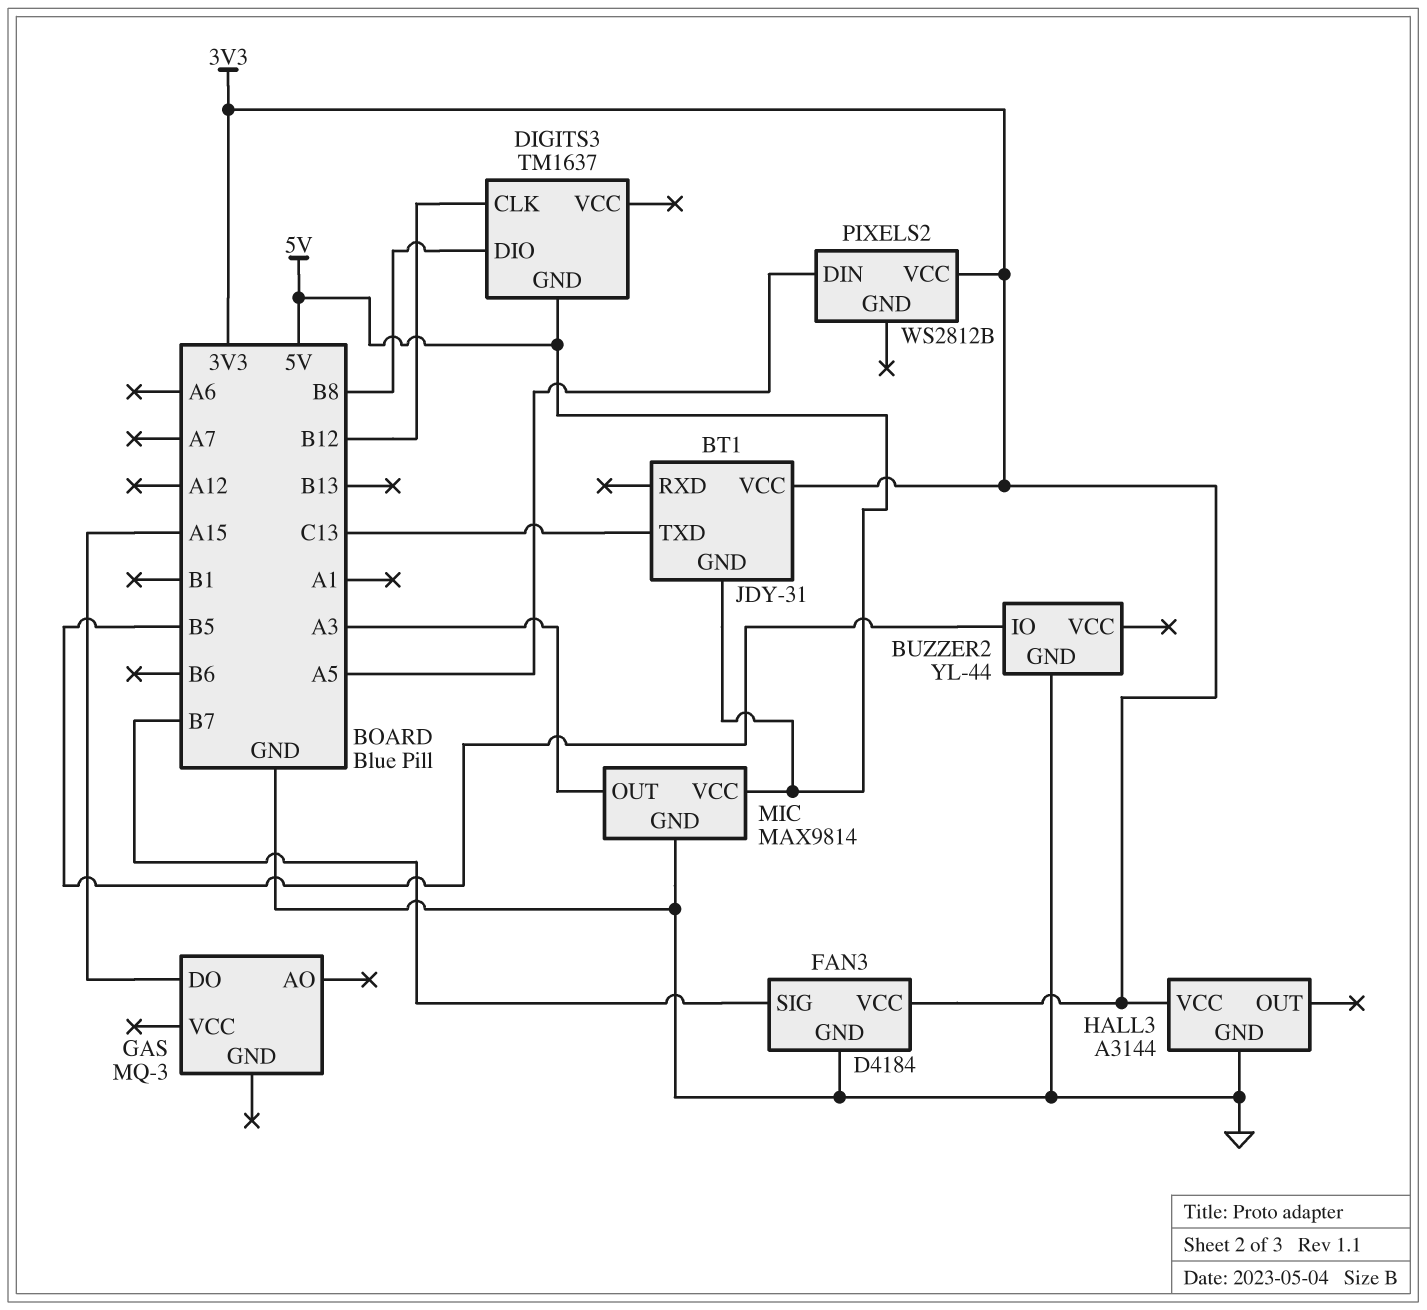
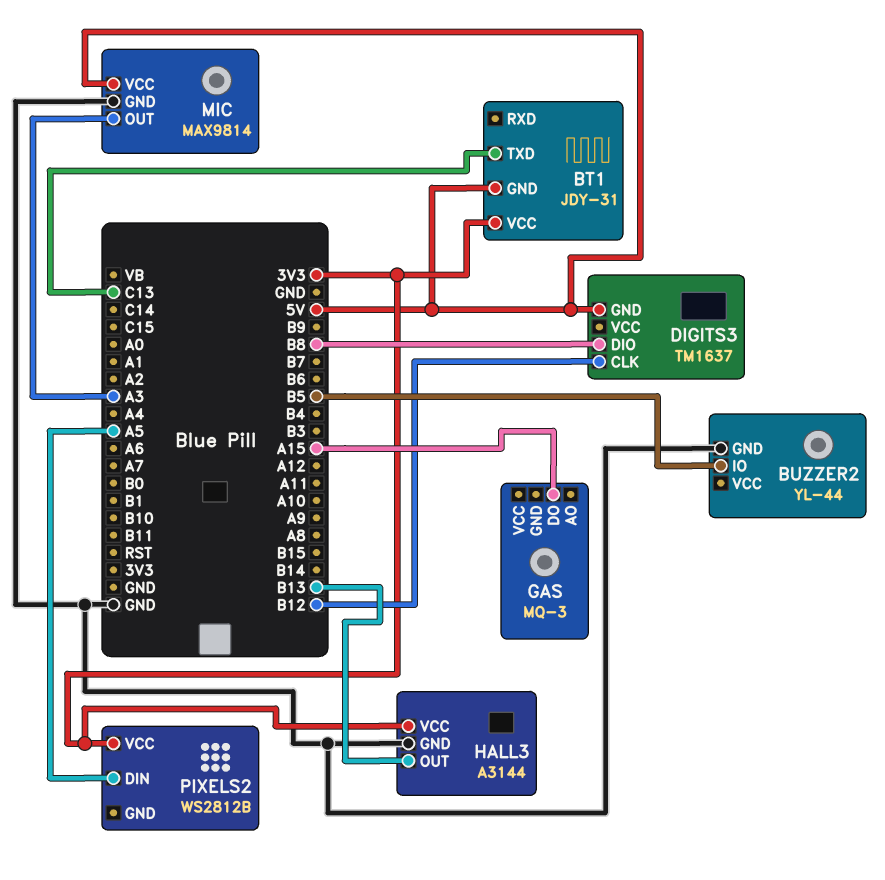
FAN3: D4184 -> none
FAN3 pin GND: GND -> none
FAN3 pin SIG: B7 -> none
FAN3 pin VCC: 3V3 -> none
HALL3 pin OUT: none -> B13

